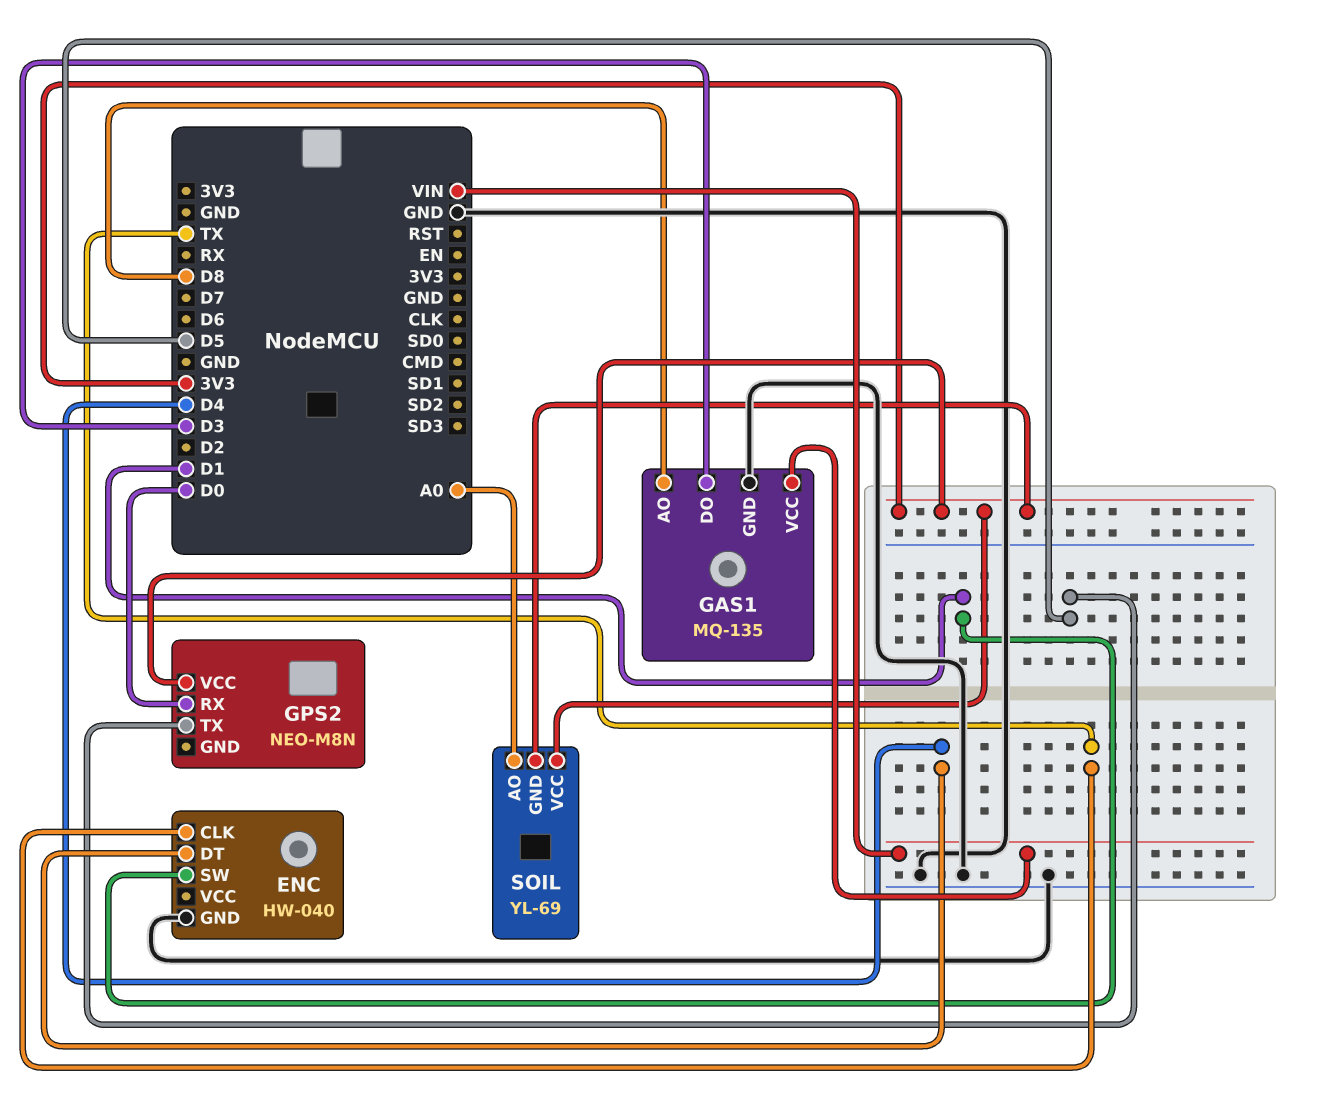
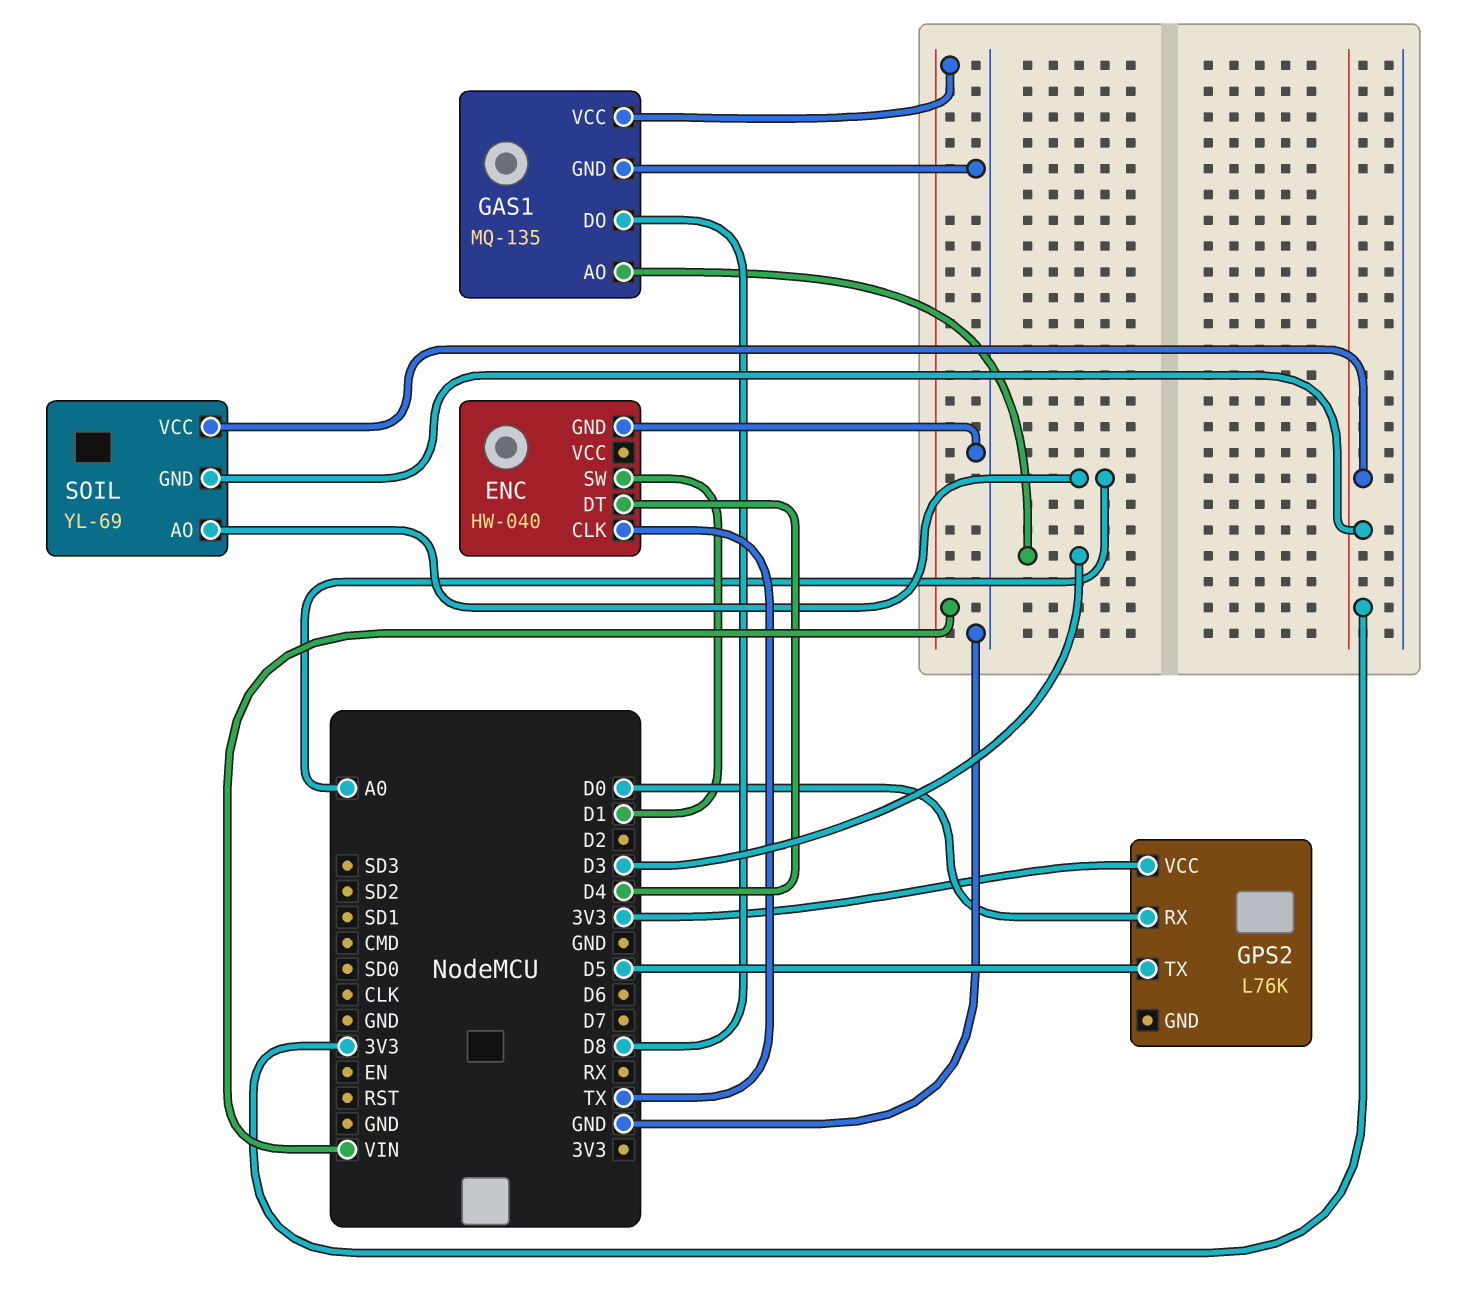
GAS1 pin AO: D8 -> D3
GAS1 pin DO: D3 -> D8
GPS2: NEO-M8N -> L76K

